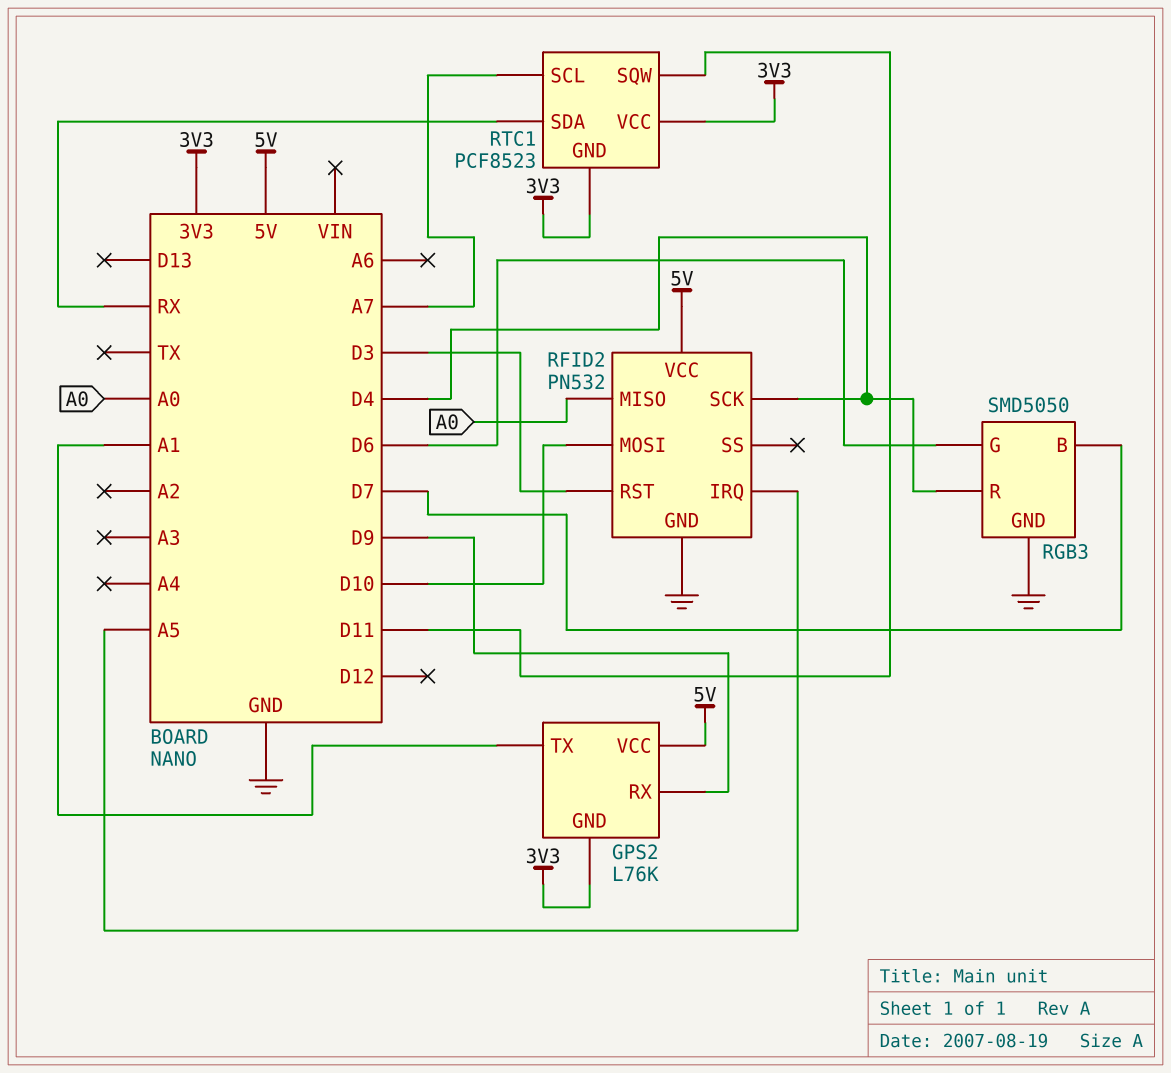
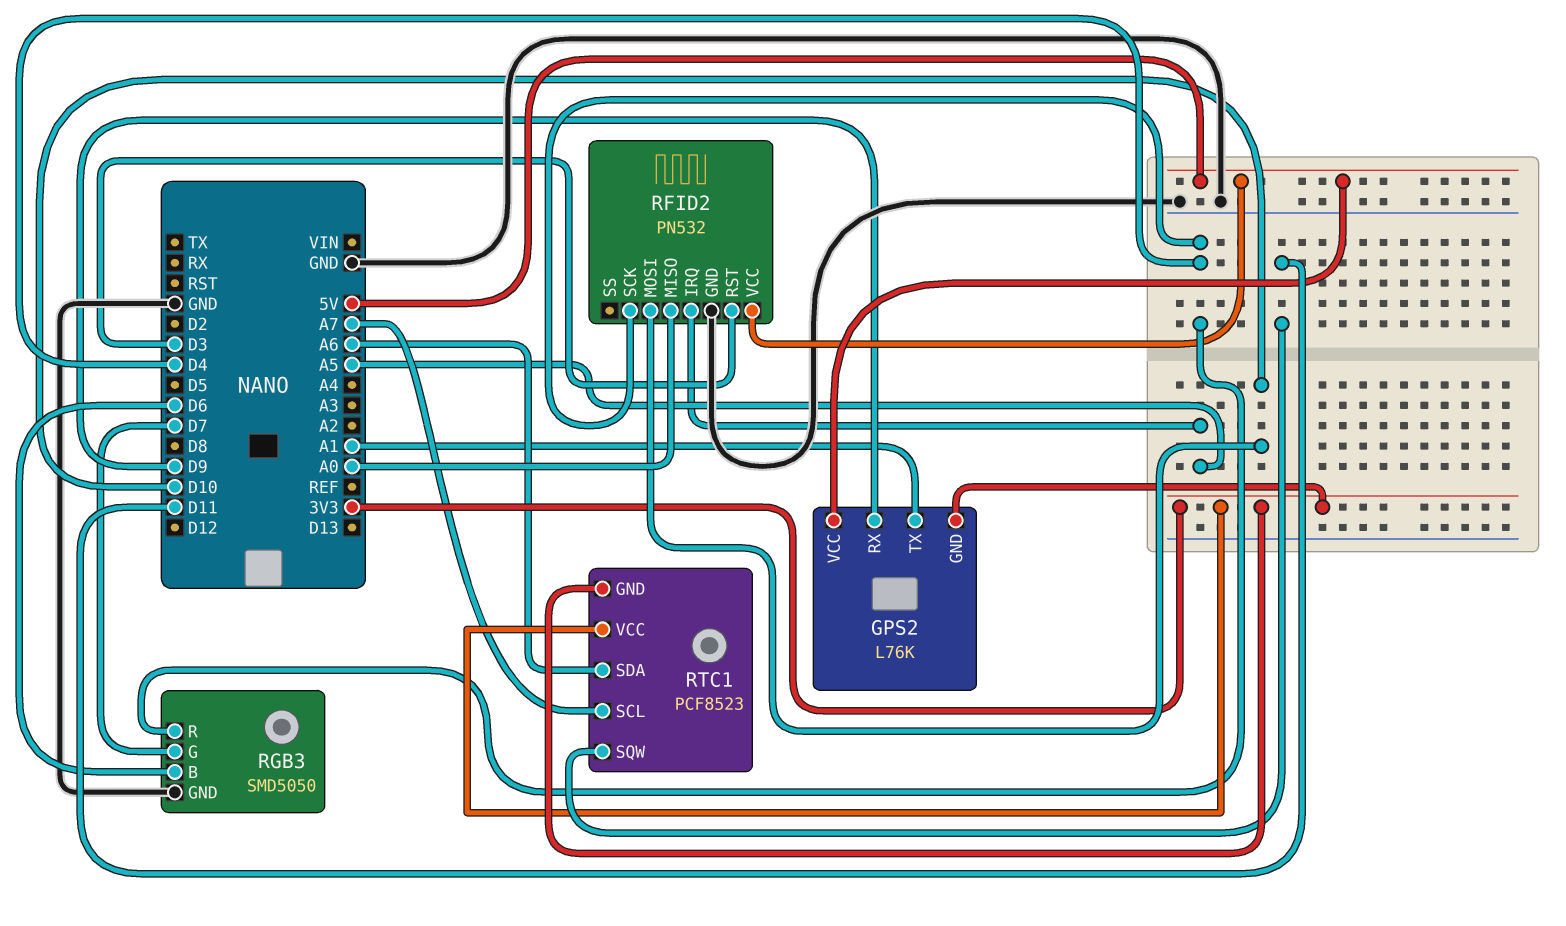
RGB3 pin B: D7 -> D6
RGB3 pin G: D6 -> D7
RTC1 pin SDA: RX -> A6

